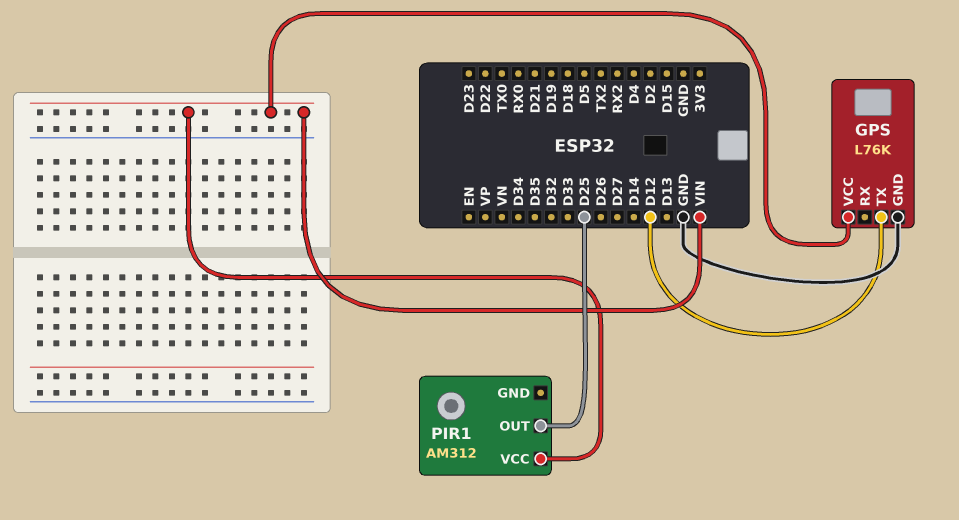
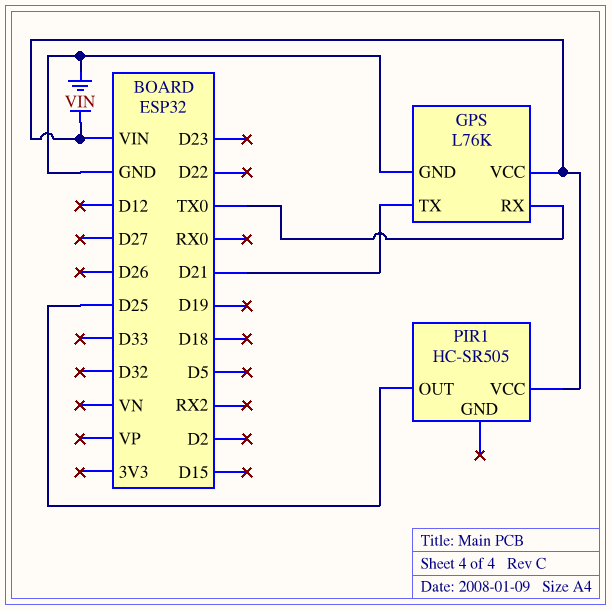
GPS pin RX: none -> TX0
GPS pin TX: D12 -> D21
PIR1: AM312 -> HC-SR505

